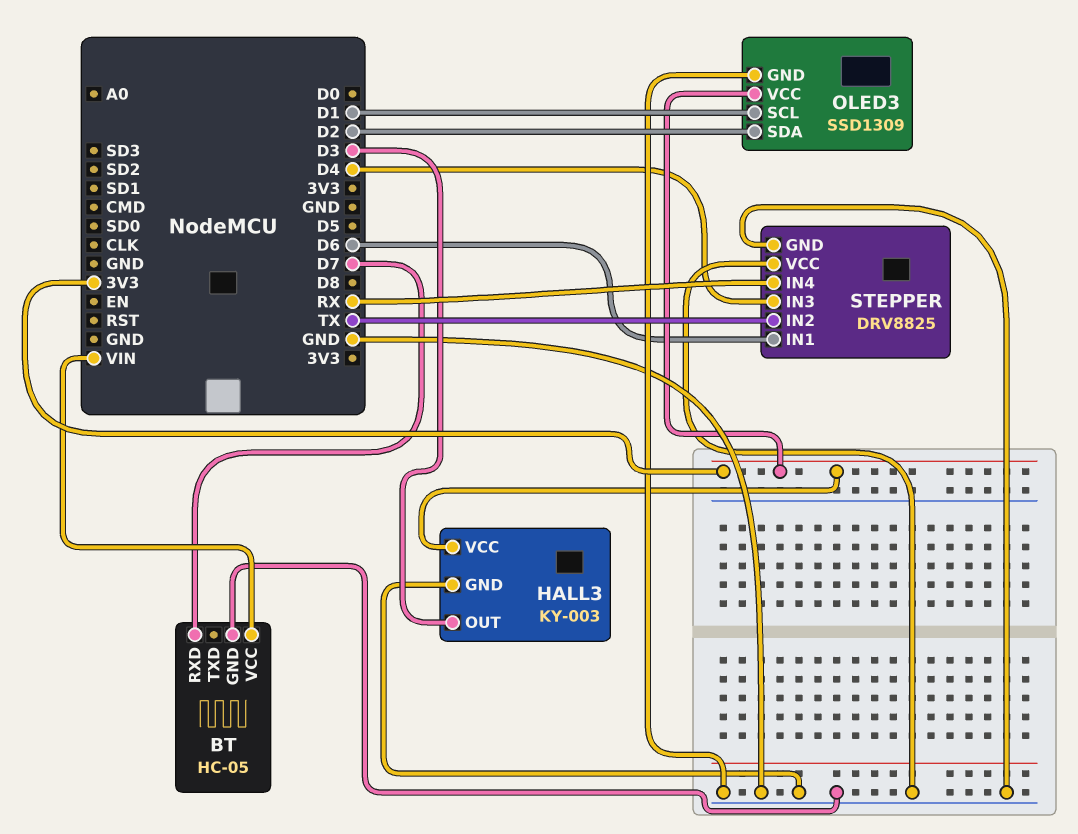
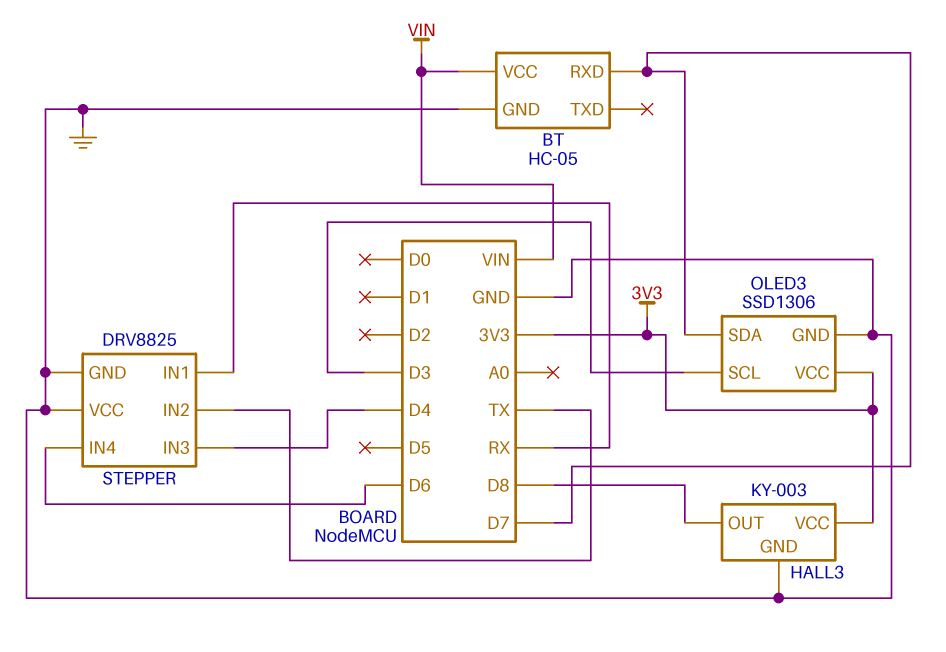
HALL3 pin OUT: D3 -> D8
OLED3: SSD1309 -> SSD1306
OLED3 pin SCL: D1 -> D3
OLED3 pin SDA: D2 -> D7
STEPPER pin IN1: D6 -> RX
STEPPER pin IN4: RX -> D6

